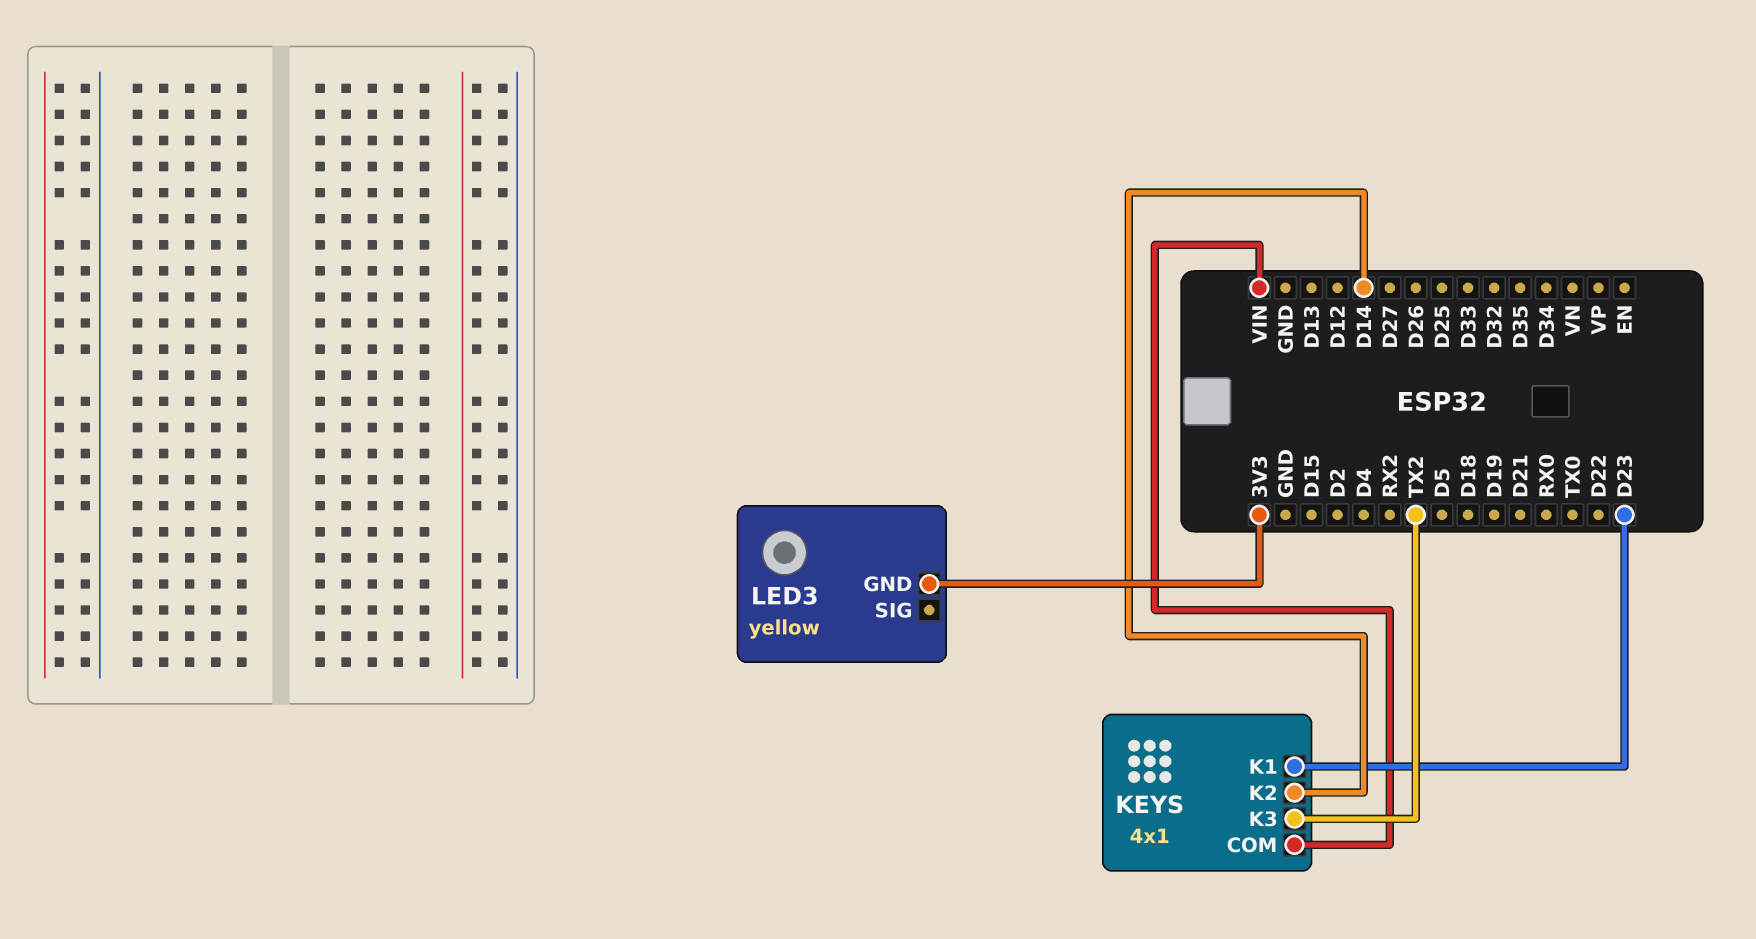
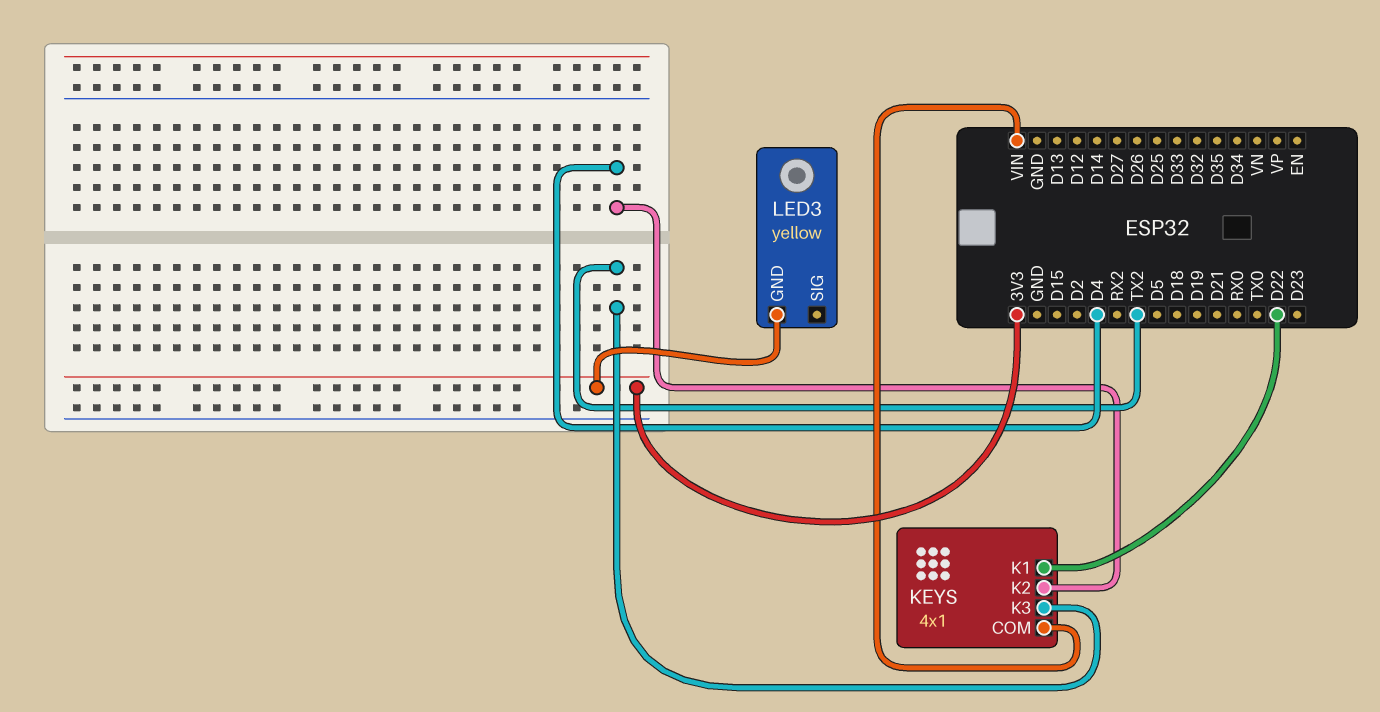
KEYS pin K1: D23 -> D22
KEYS pin K2: D14 -> D4

